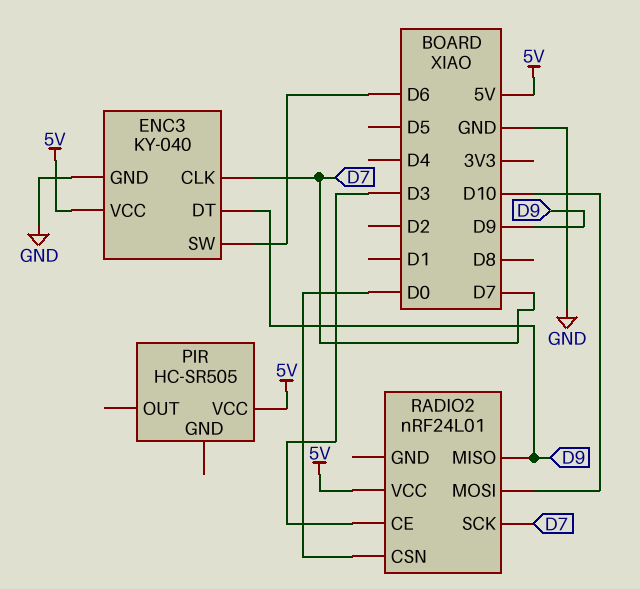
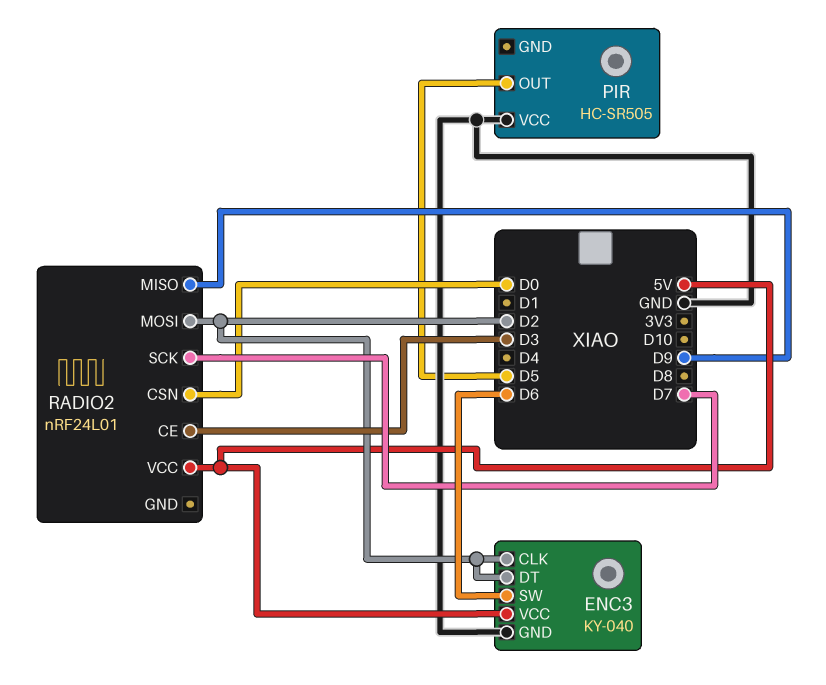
ENC3 pin CLK: D7 -> D2
ENC3 pin DT: D9 -> D2
PIR pin OUT: none -> D5
PIR pin VCC: 5V -> GND
RADIO2 pin MOSI: D10 -> D2

